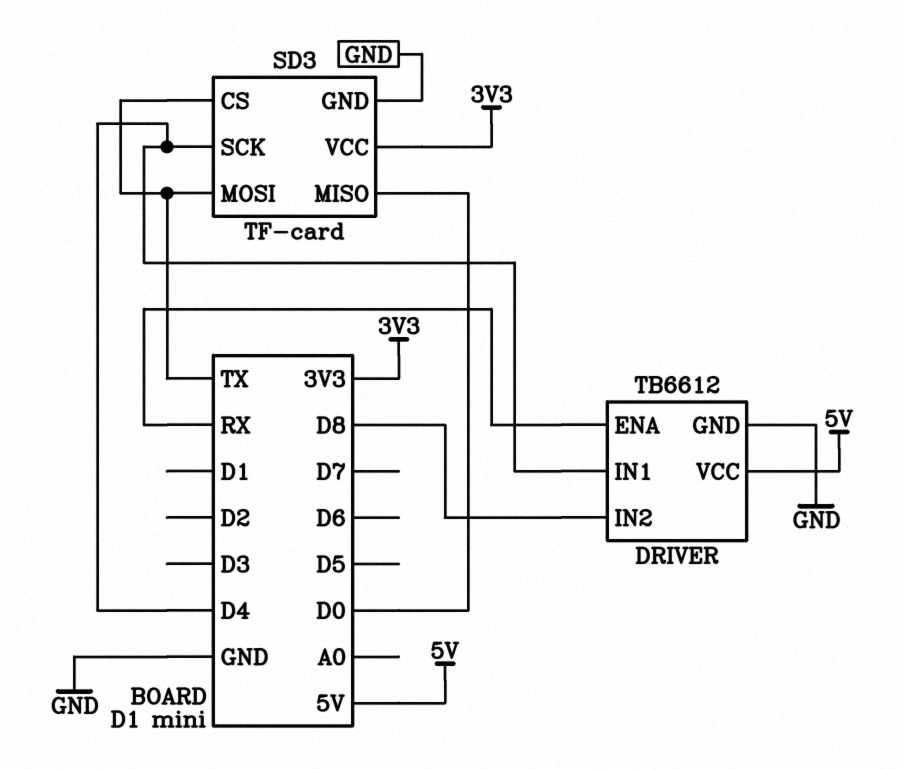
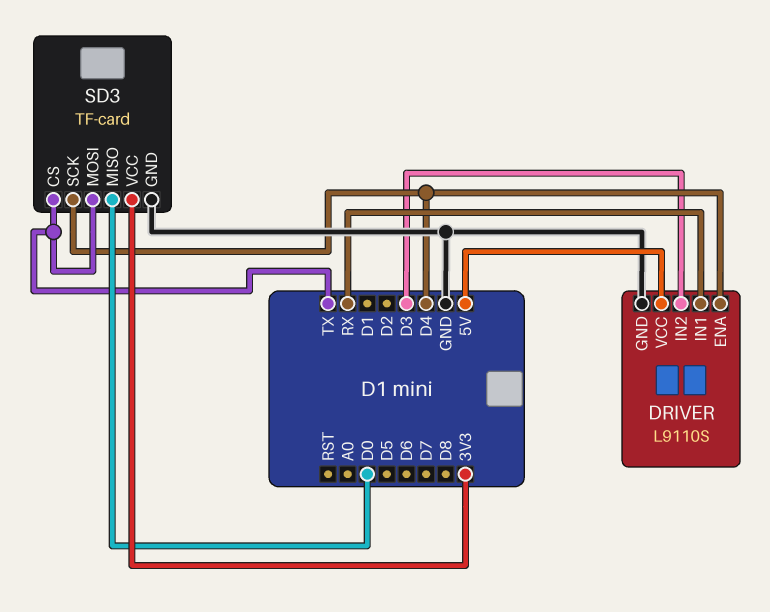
DRIVER: TB6612 -> L9110S
DRIVER pin ENA: RX -> D4
DRIVER pin IN1: D4 -> RX
DRIVER pin IN2: D8 -> D3

